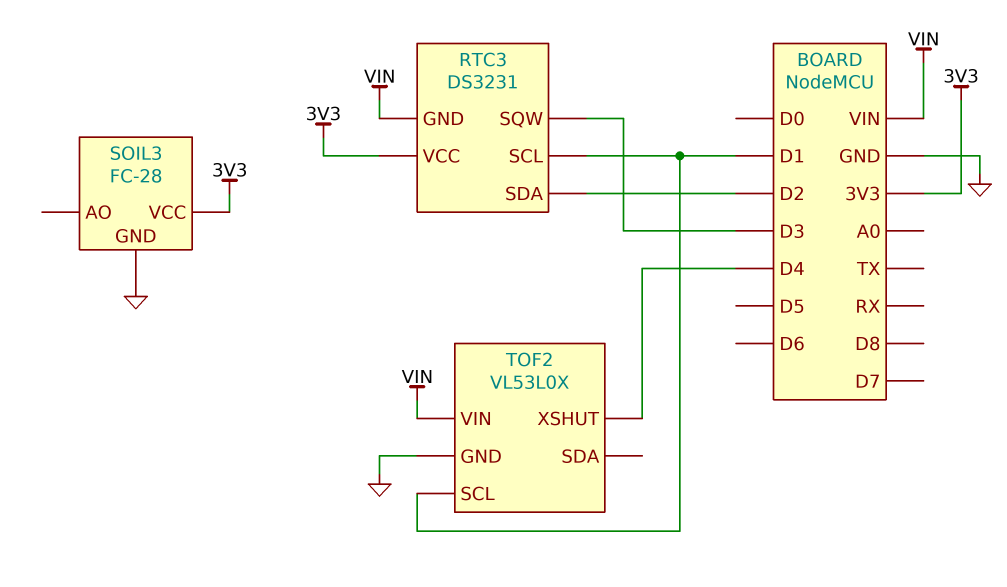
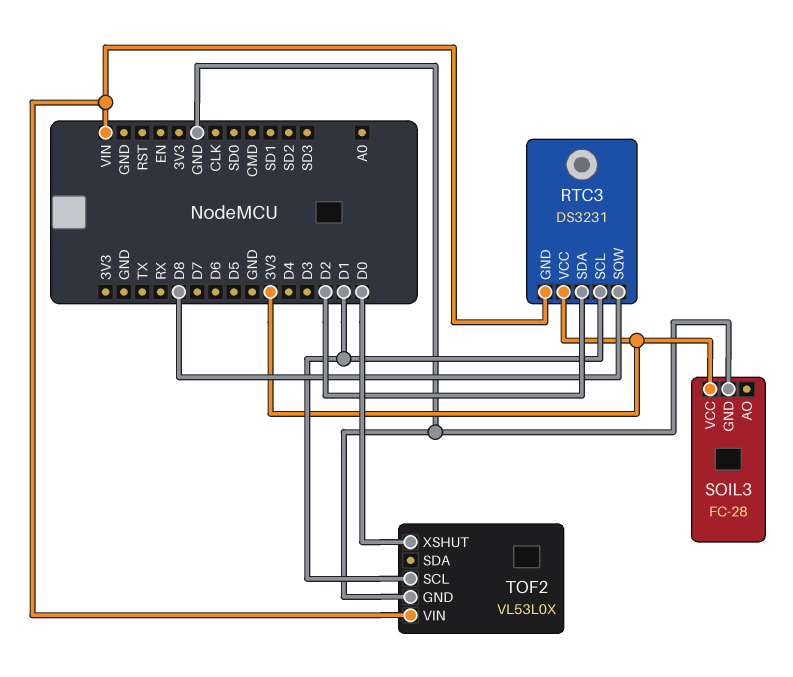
RTC3 pin SQW: D3 -> D8
TOF2 pin XSHUT: D4 -> D0

